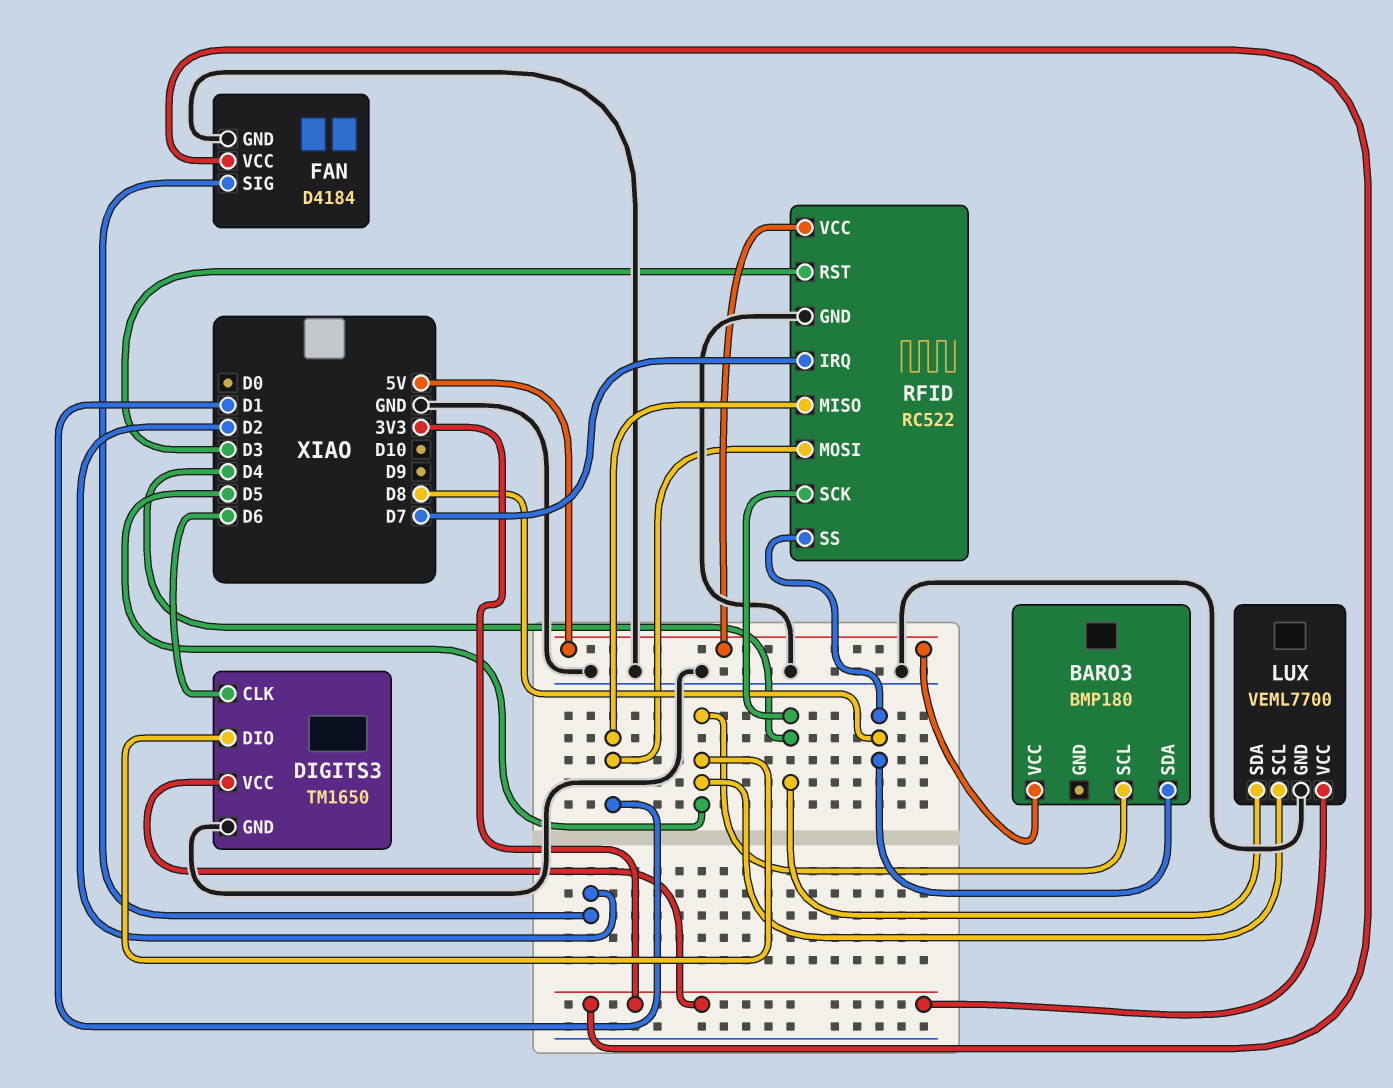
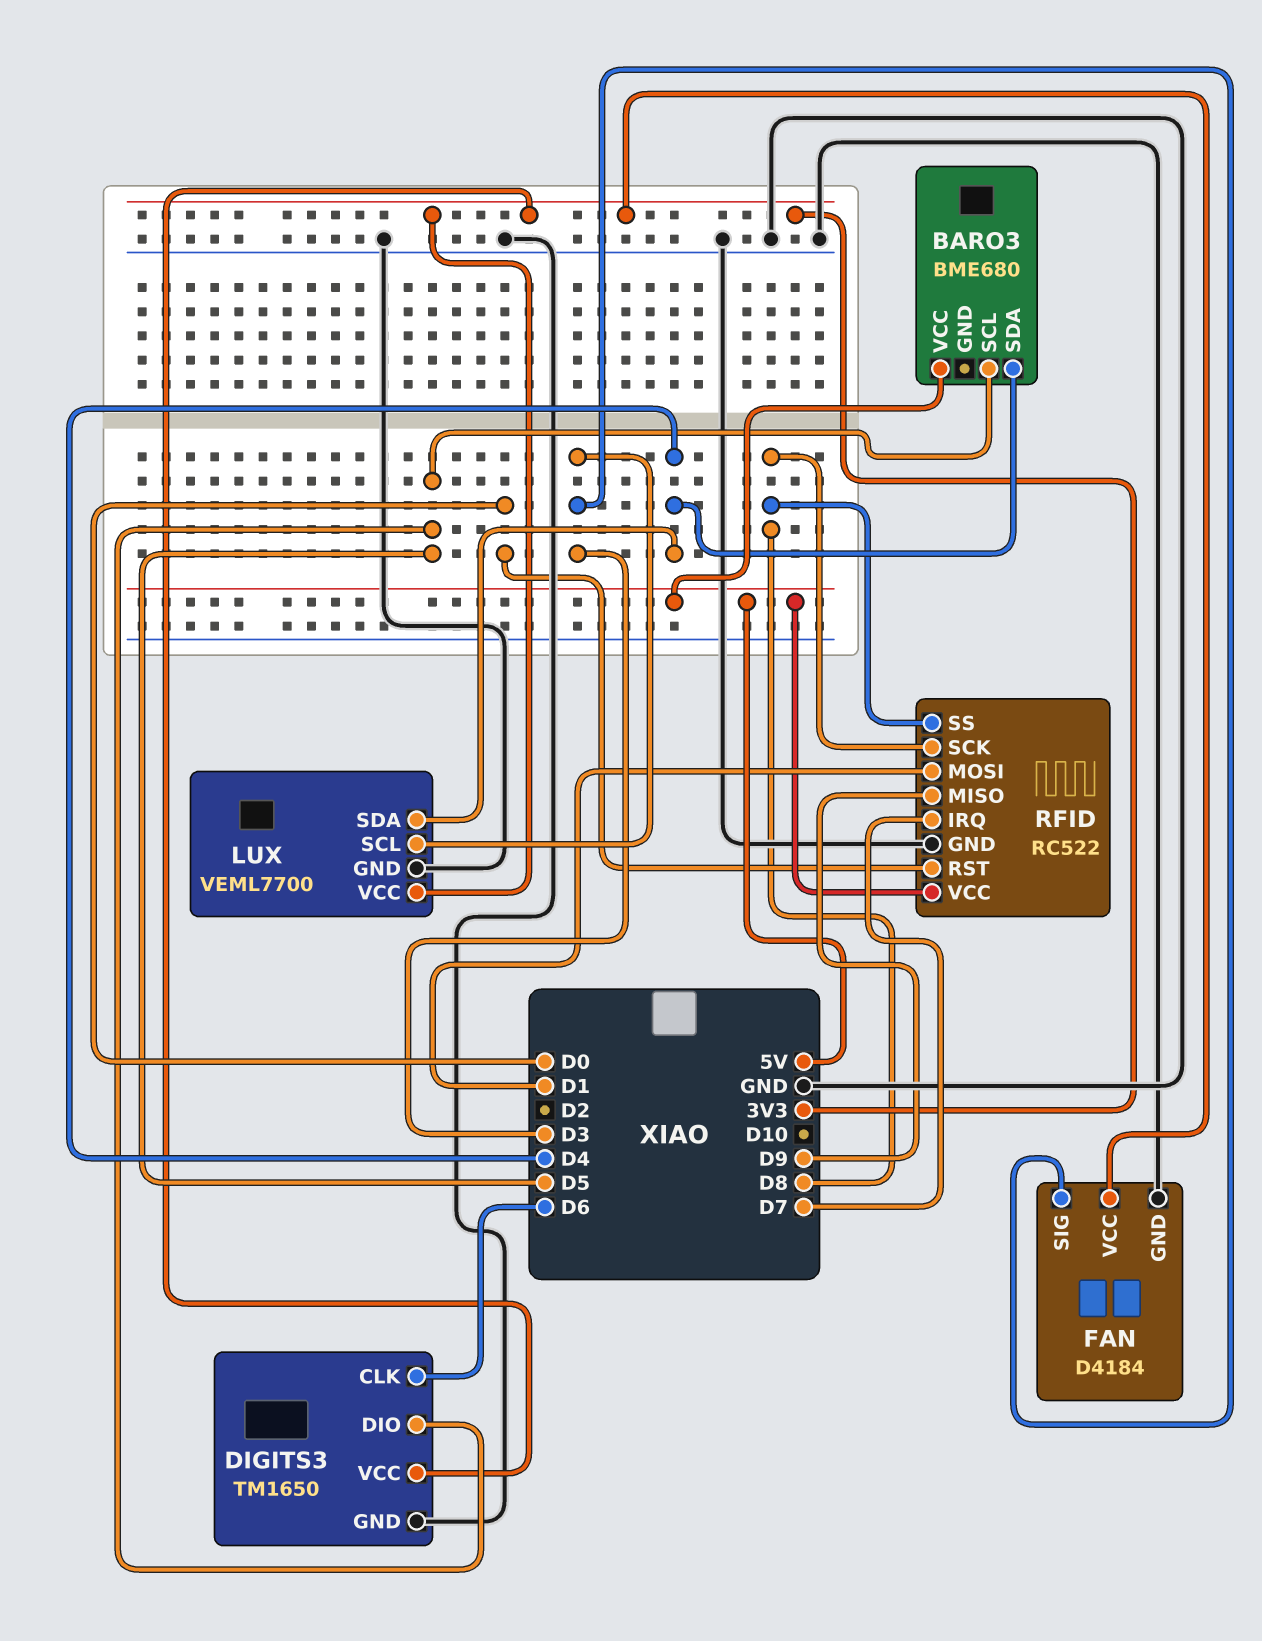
BARO3: BMP180 -> BME680
BARO3 pin SDA: D8 -> D4
FAN pin SIG: D2 -> D3
LUX pin SCL: D5 -> D3
RFID pin MISO: D1 -> D9
RFID pin RST: D3 -> D0
RFID pin SCK: D4 -> D8

